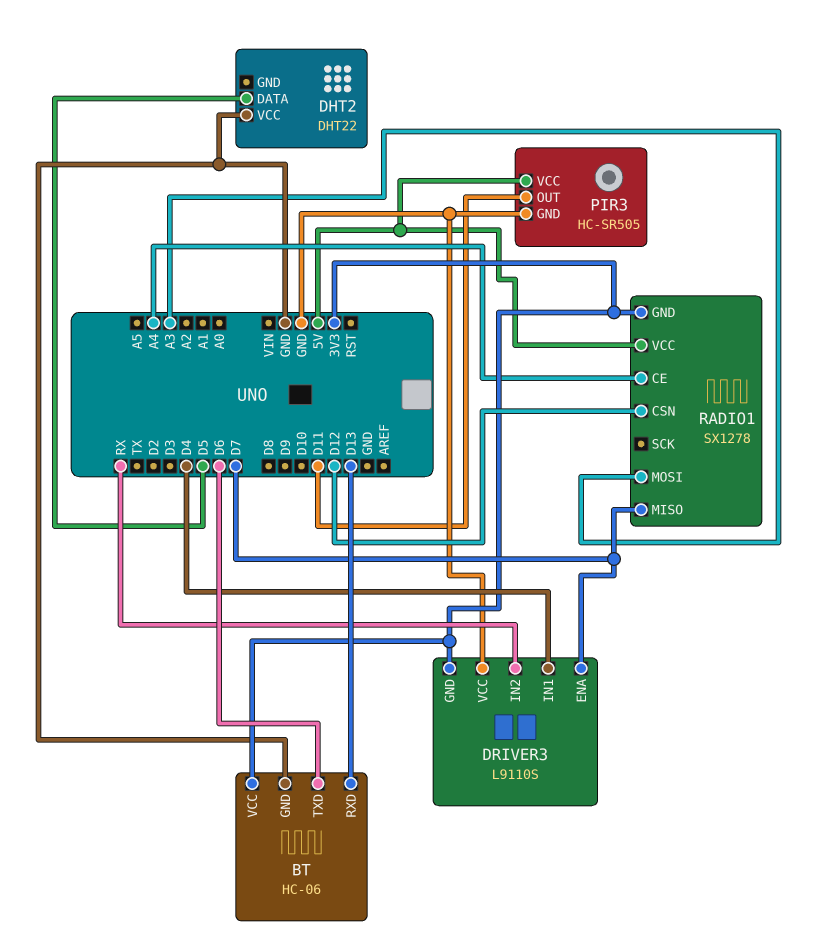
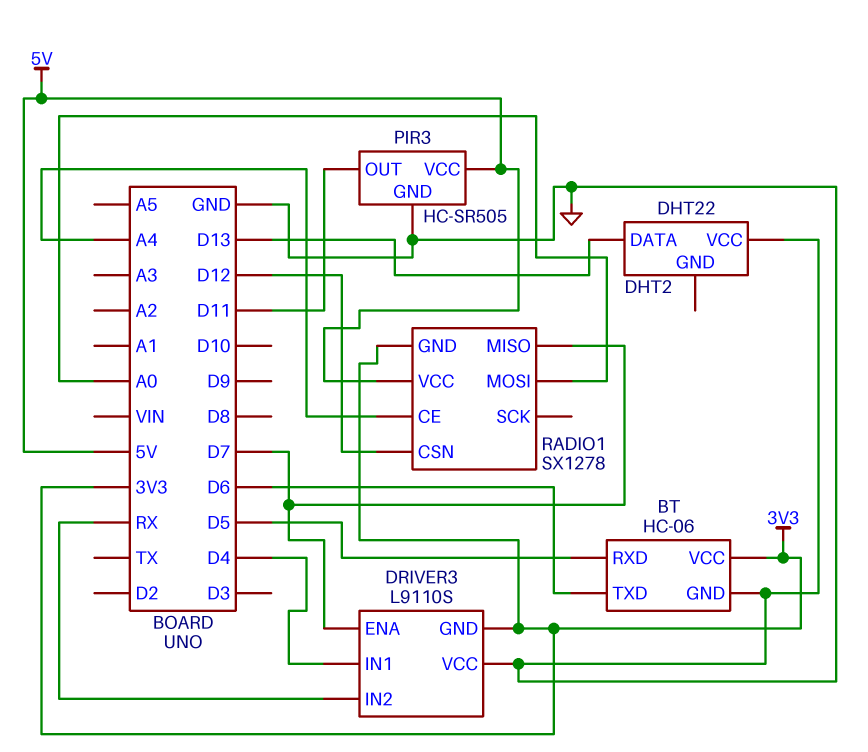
BT pin RXD: D13 -> D5
DHT2 pin DATA: D5 -> D13
RADIO1 pin MOSI: A3 -> A0

